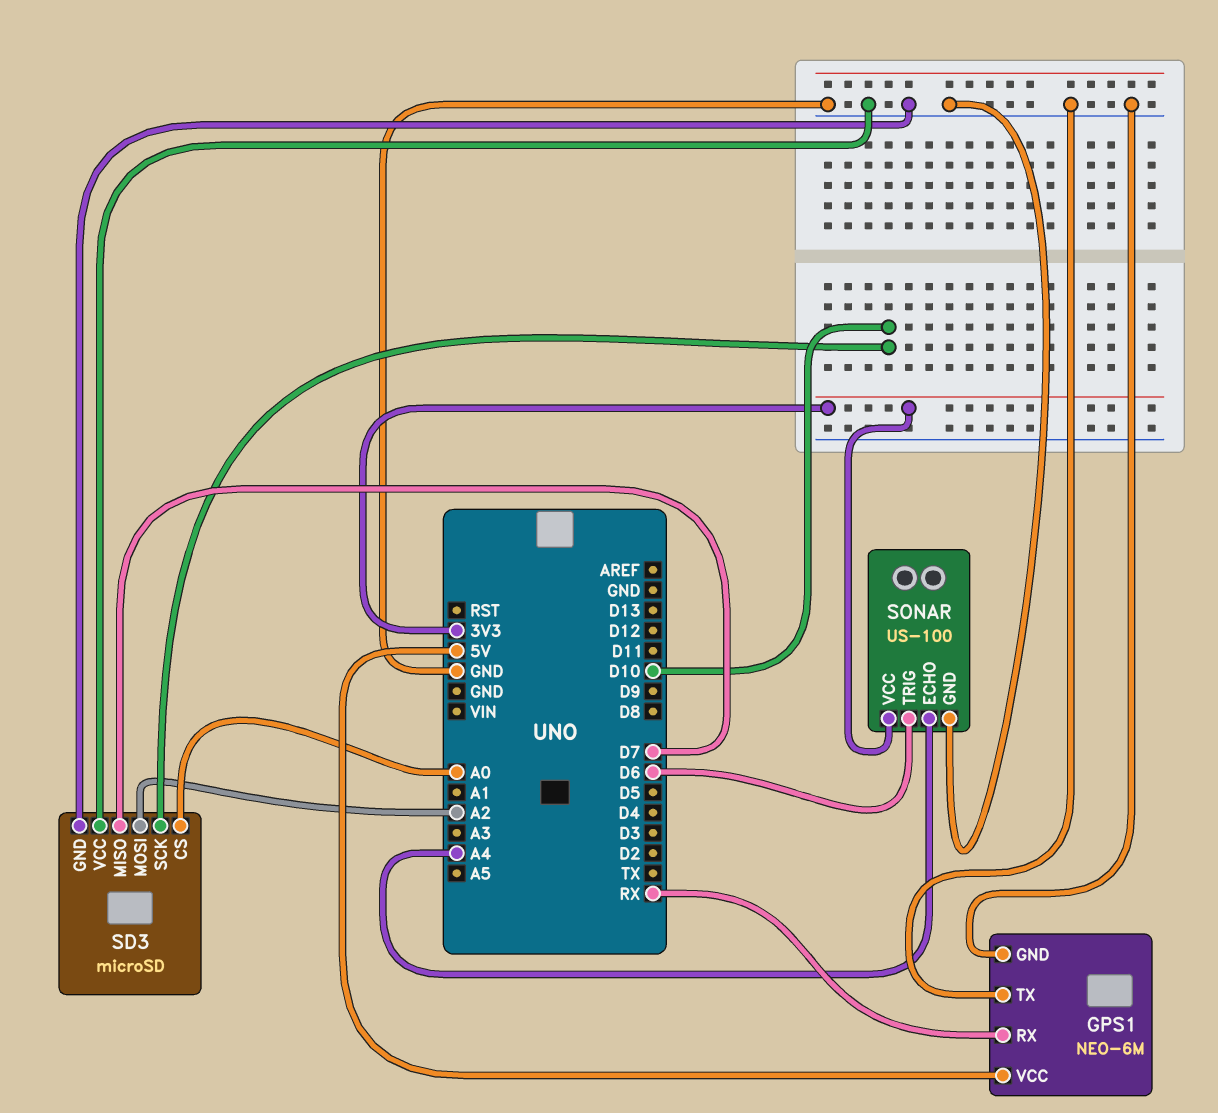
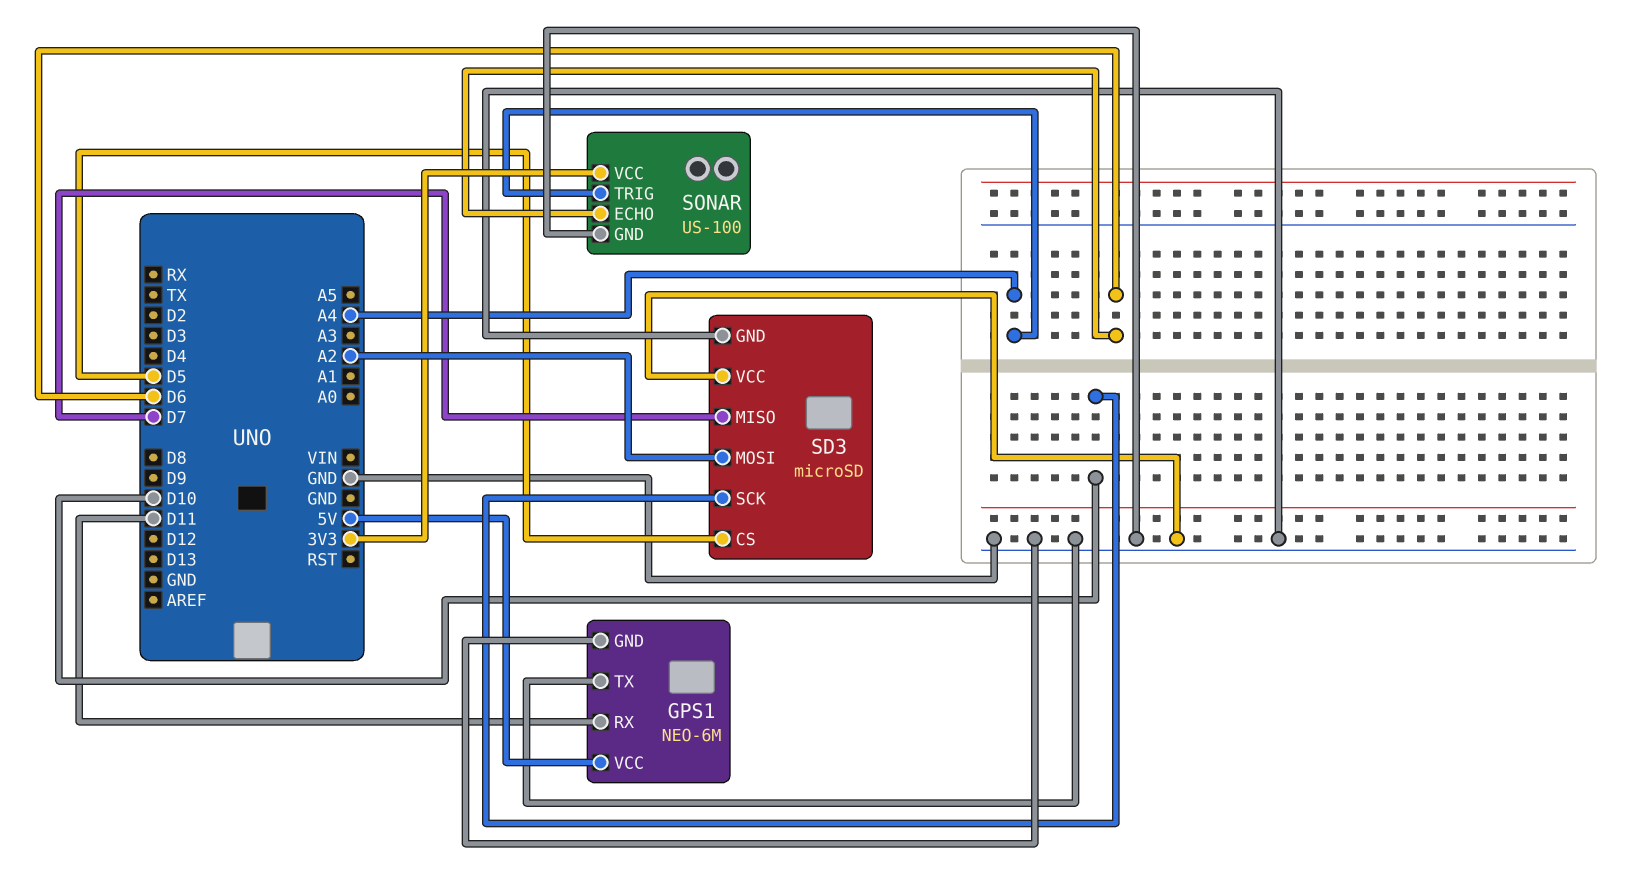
GPS1 pin RX: RX -> D11
SD3 pin CS: A0 -> D5
SONAR pin ECHO: A4 -> D6
SONAR pin TRIG: D6 -> A4

